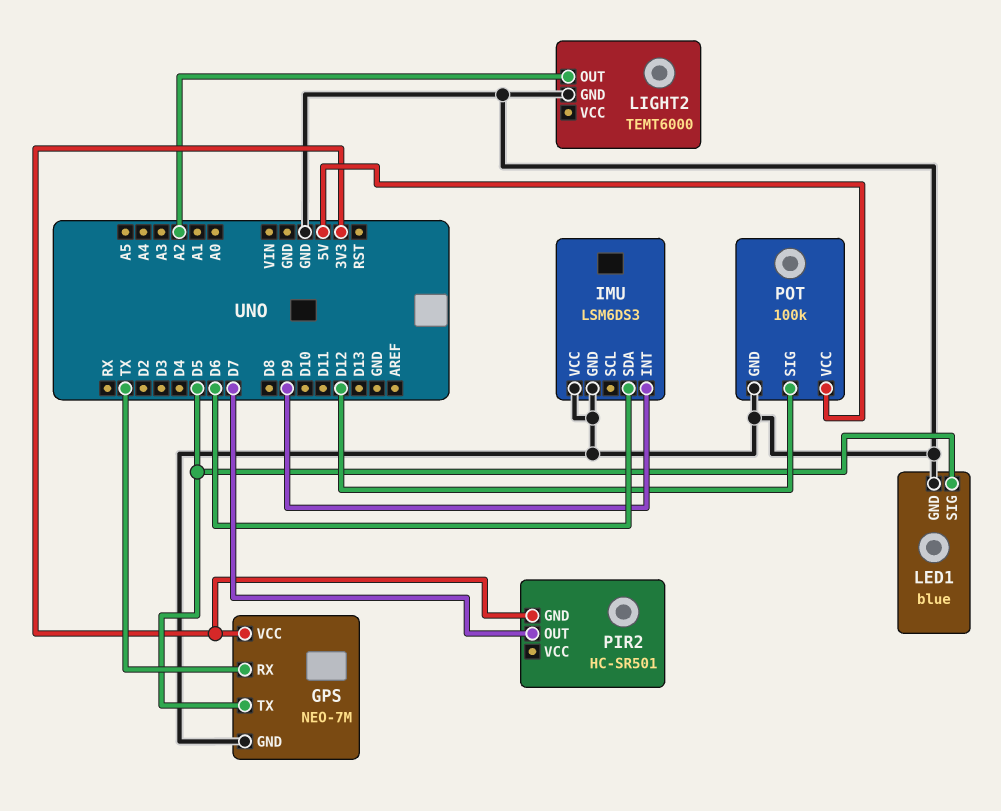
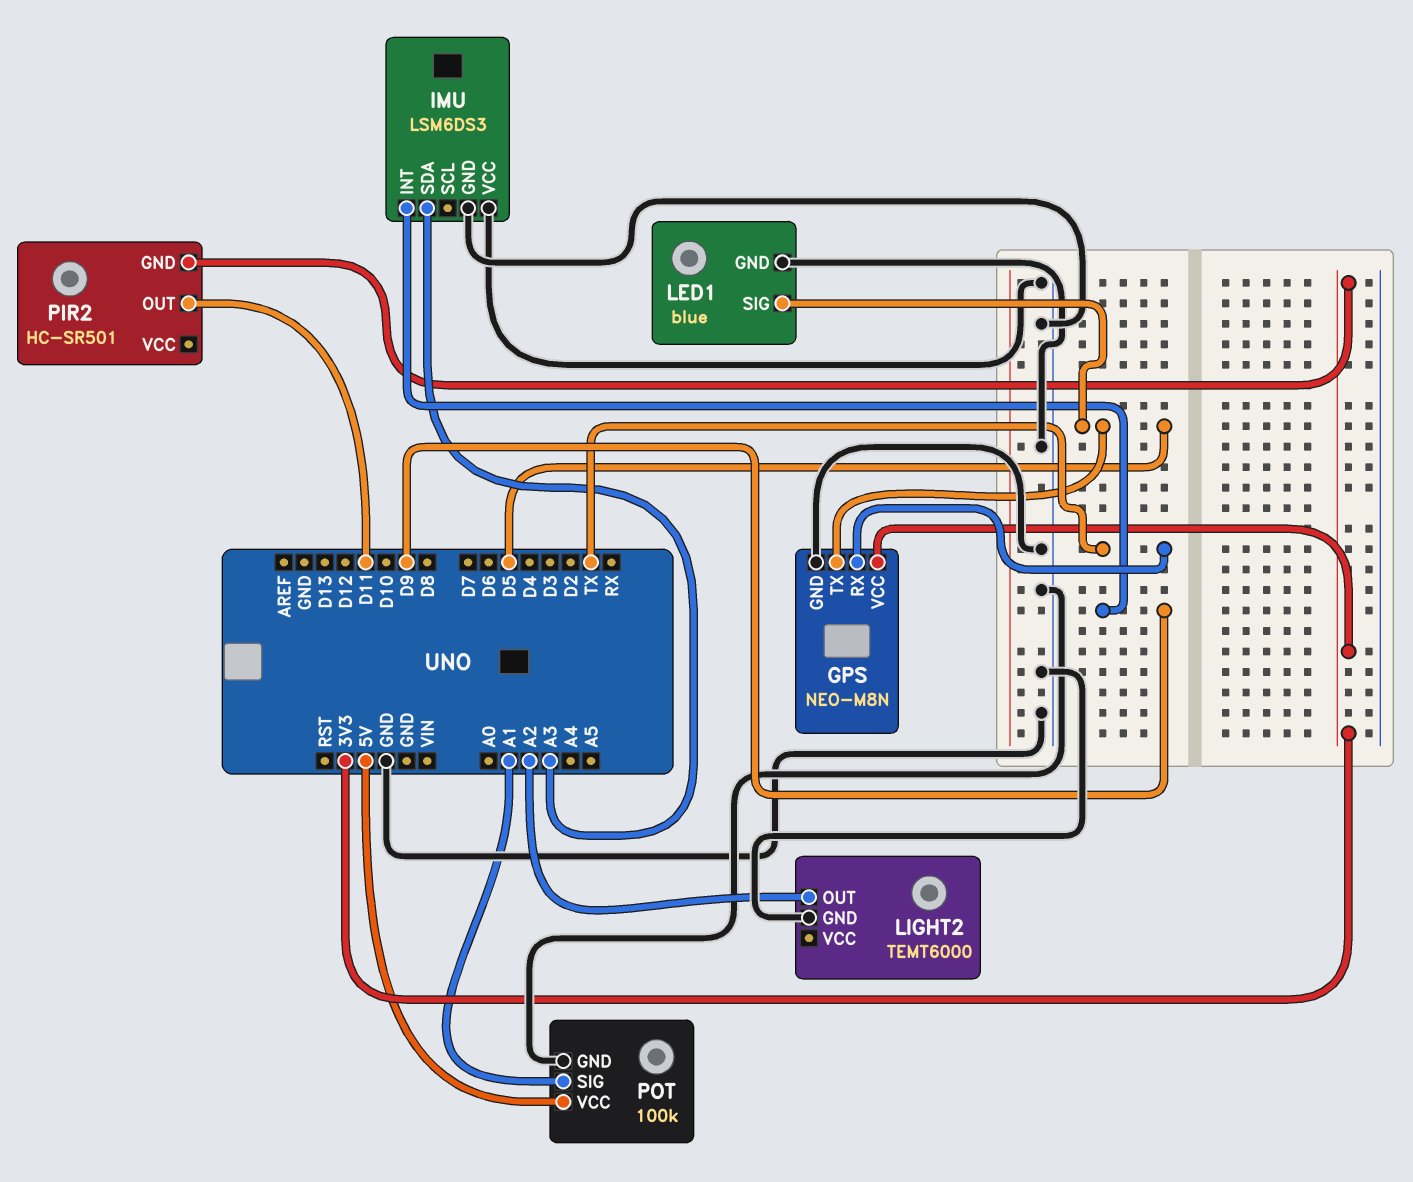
GPS: NEO-7M -> NEO-M8N
IMU pin SDA: D6 -> A3
PIR2 pin OUT: D7 -> D11
POT pin SIG: D12 -> A1

